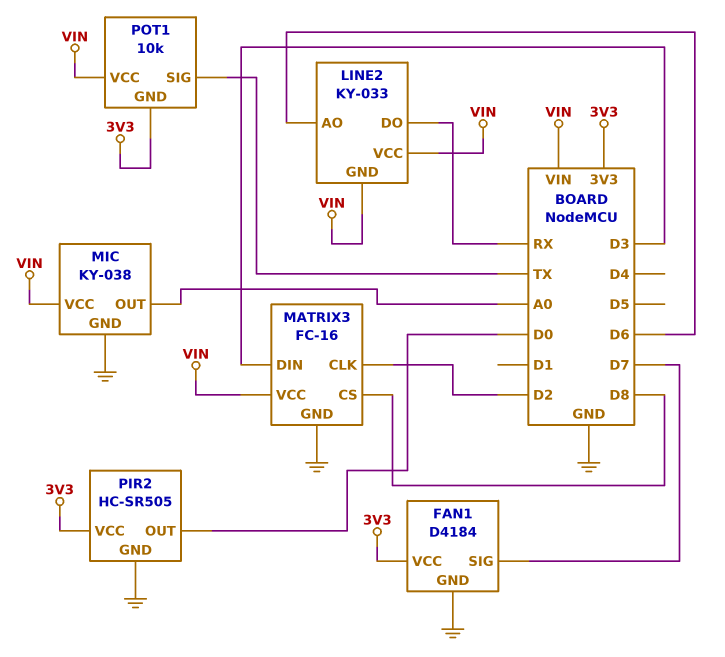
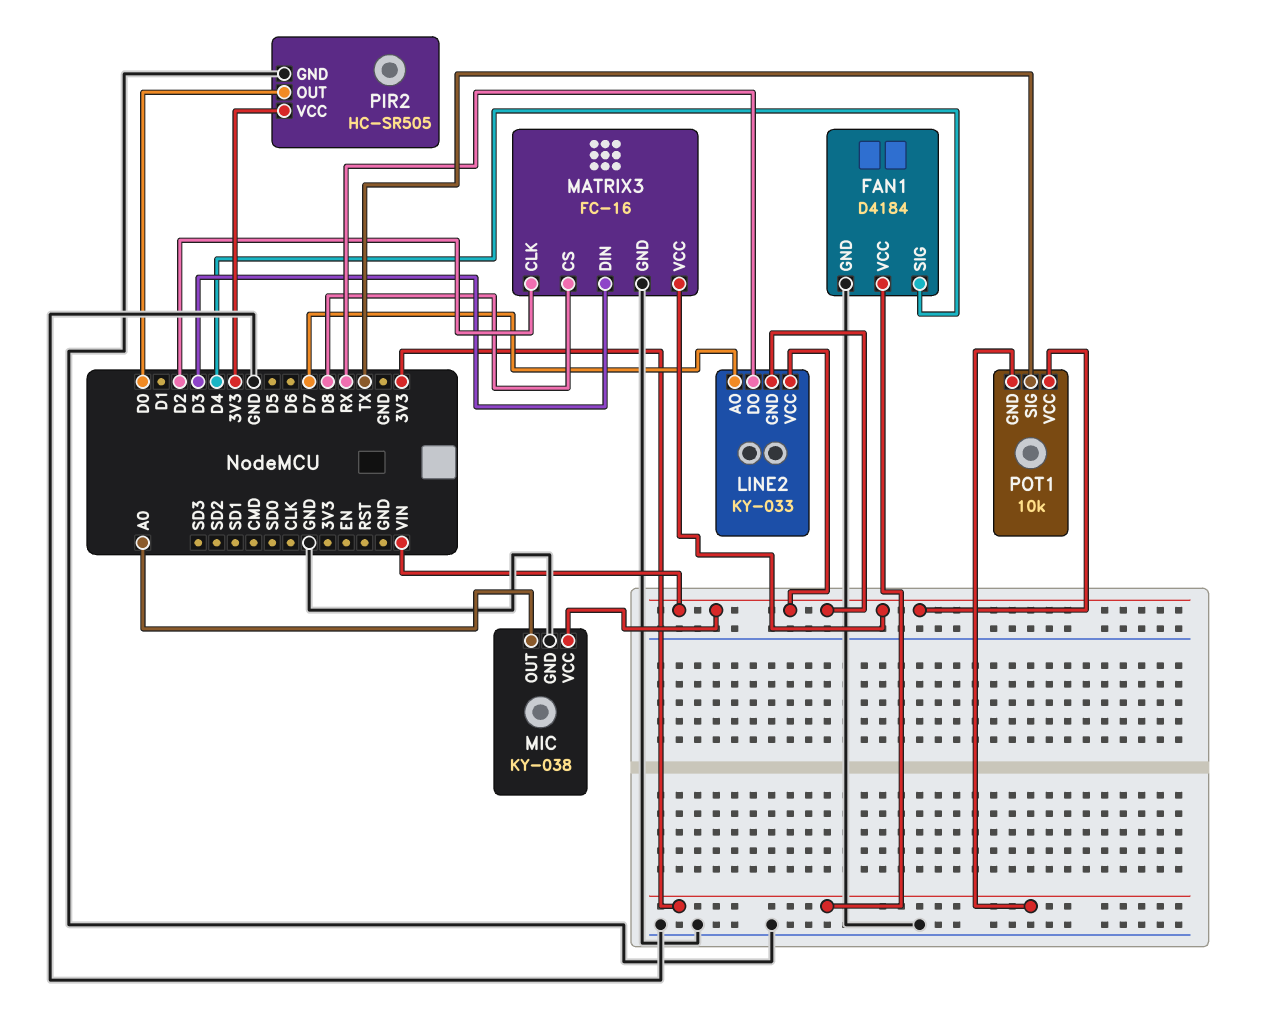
FAN1 pin SIG: D7 -> D4
LINE2 pin AO: D6 -> D7

